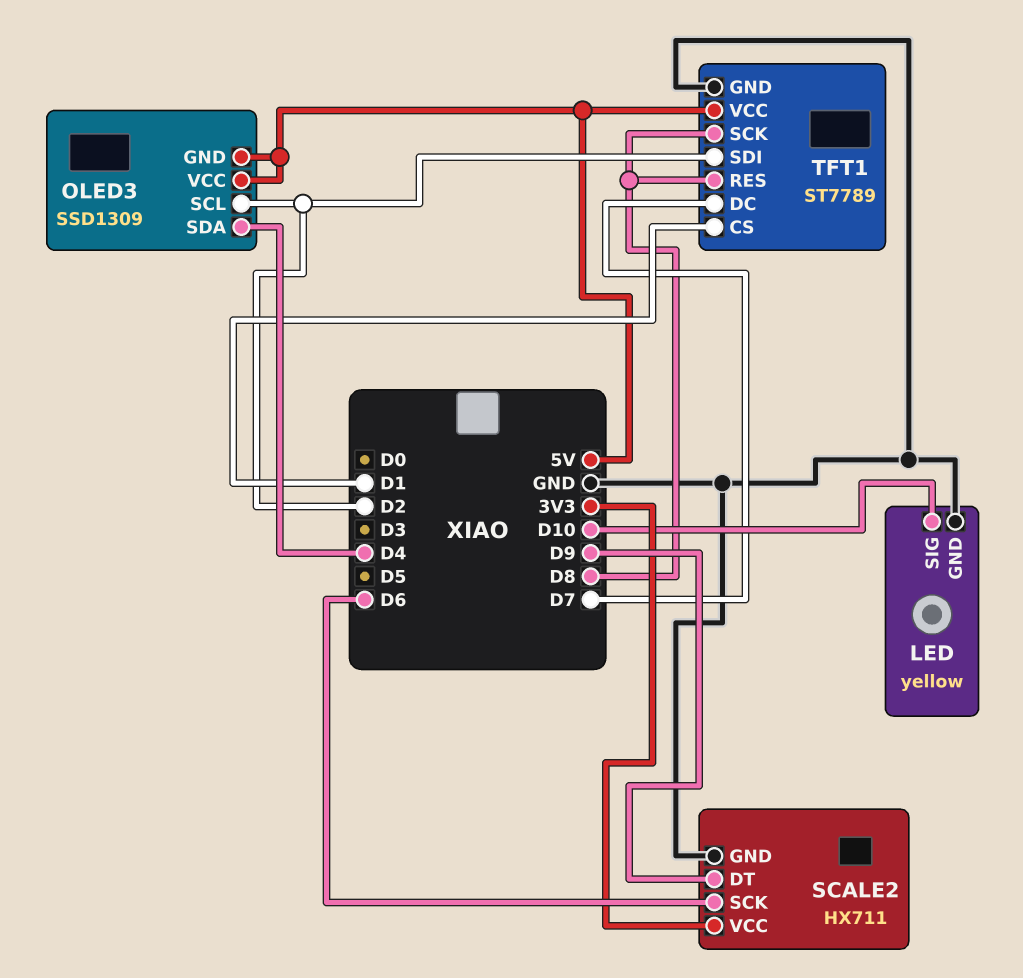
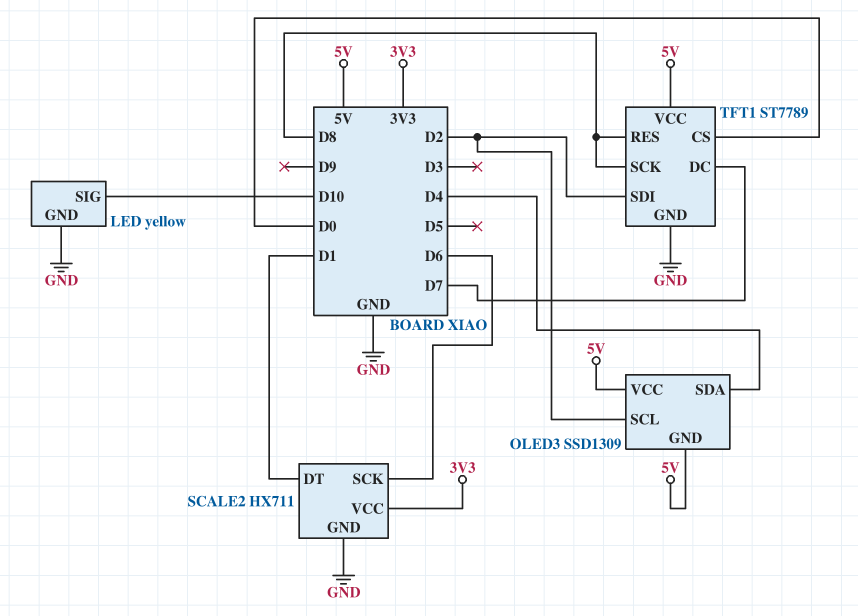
SCALE2 pin DT: D9 -> D1
TFT1 pin CS: D1 -> D0

